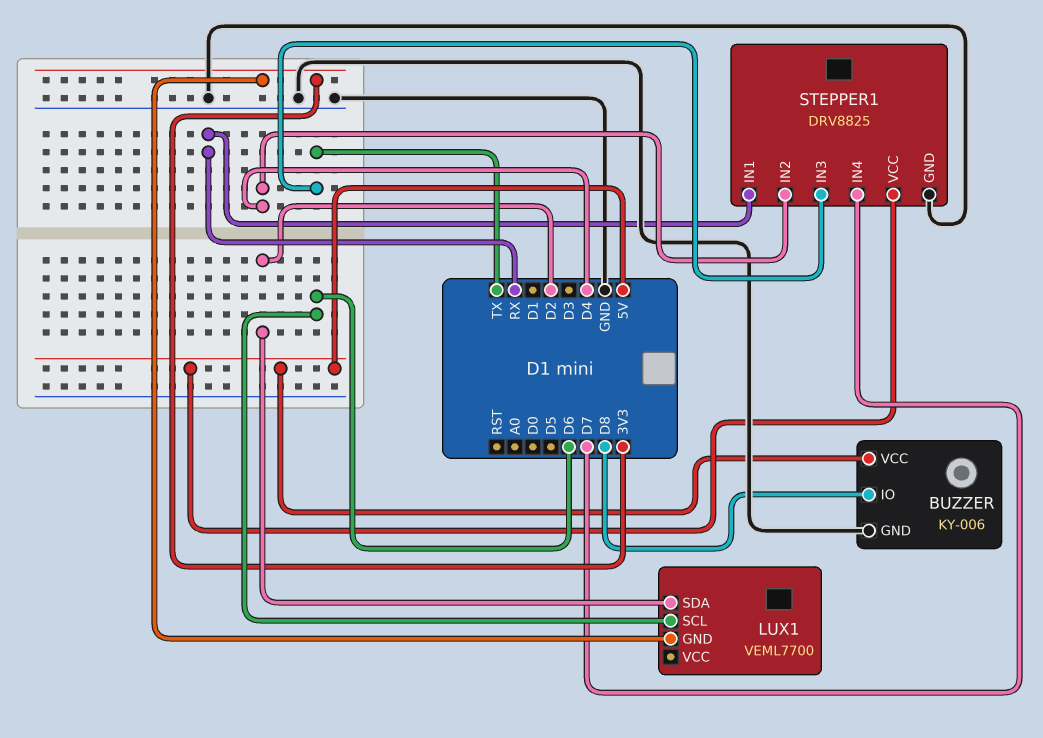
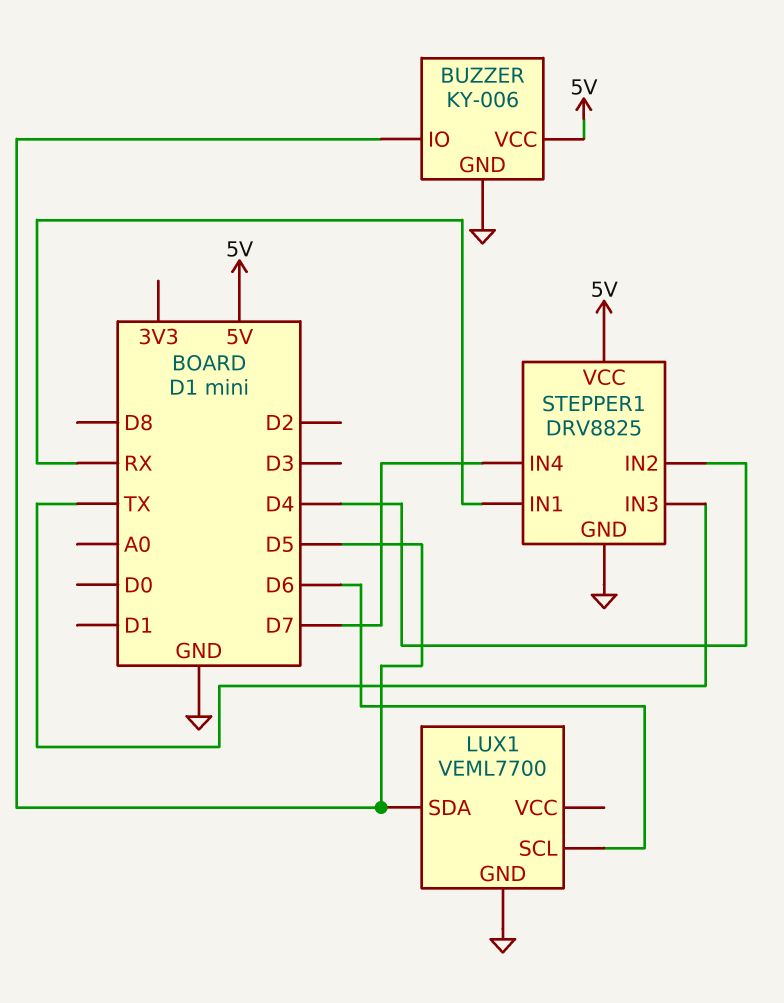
BUZZER pin IO: D8 -> D5
LUX1 pin GND: 3V3 -> GND
LUX1 pin SDA: D2 -> D5

